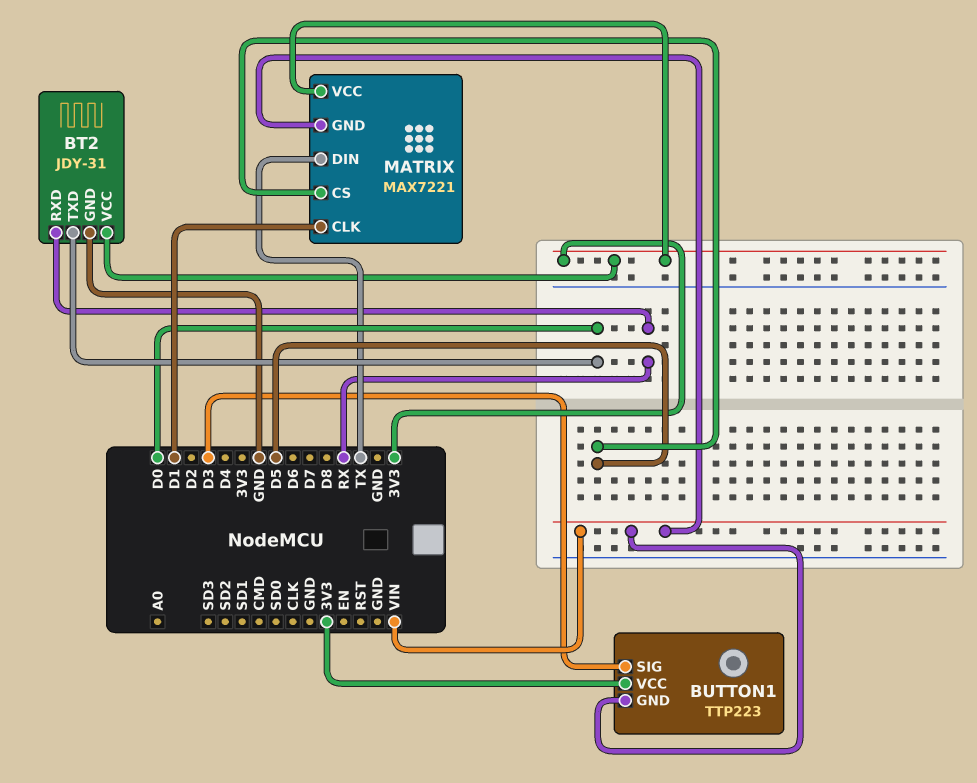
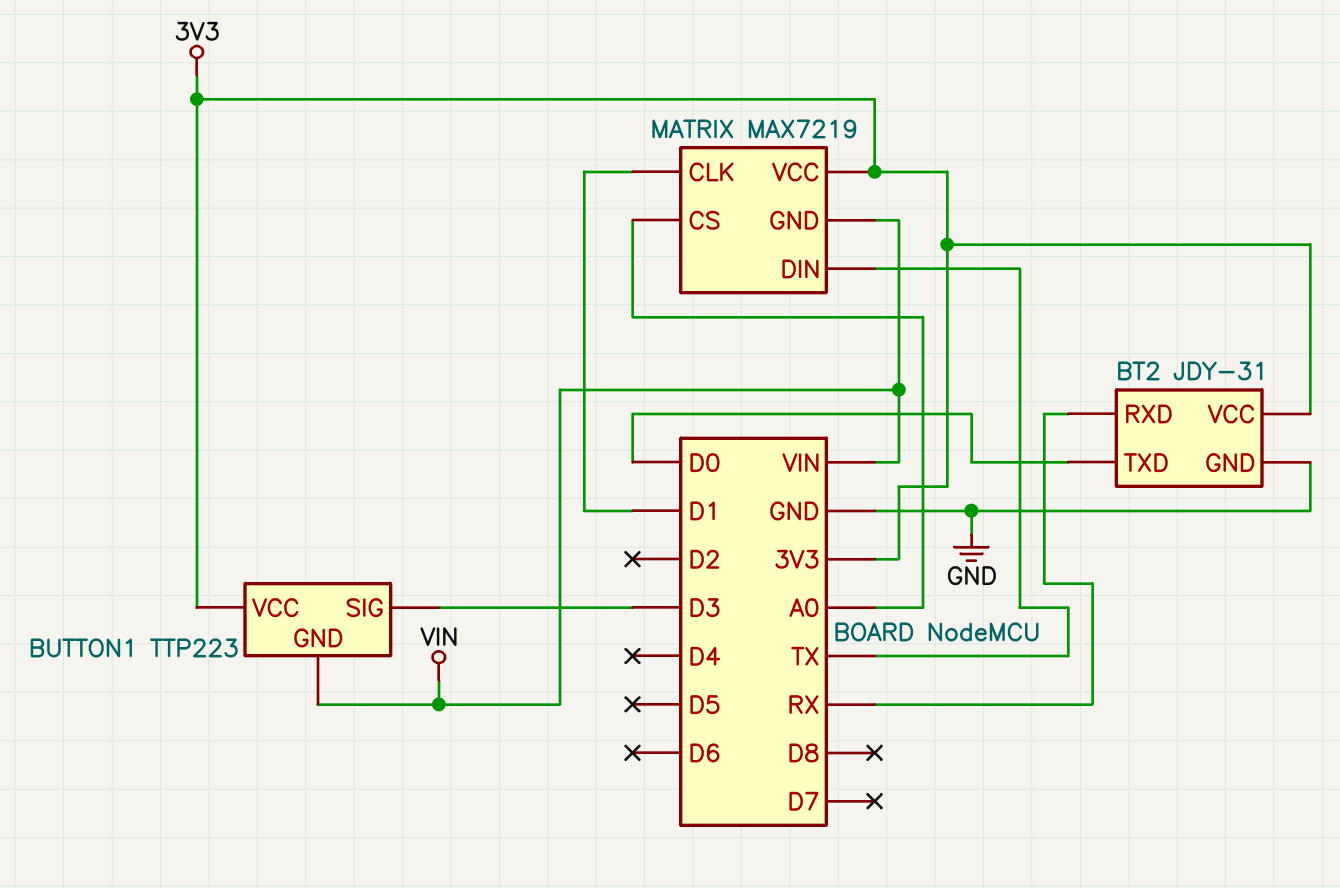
MATRIX: MAX7221 -> MAX7219
MATRIX pin CS: D5 -> A0

